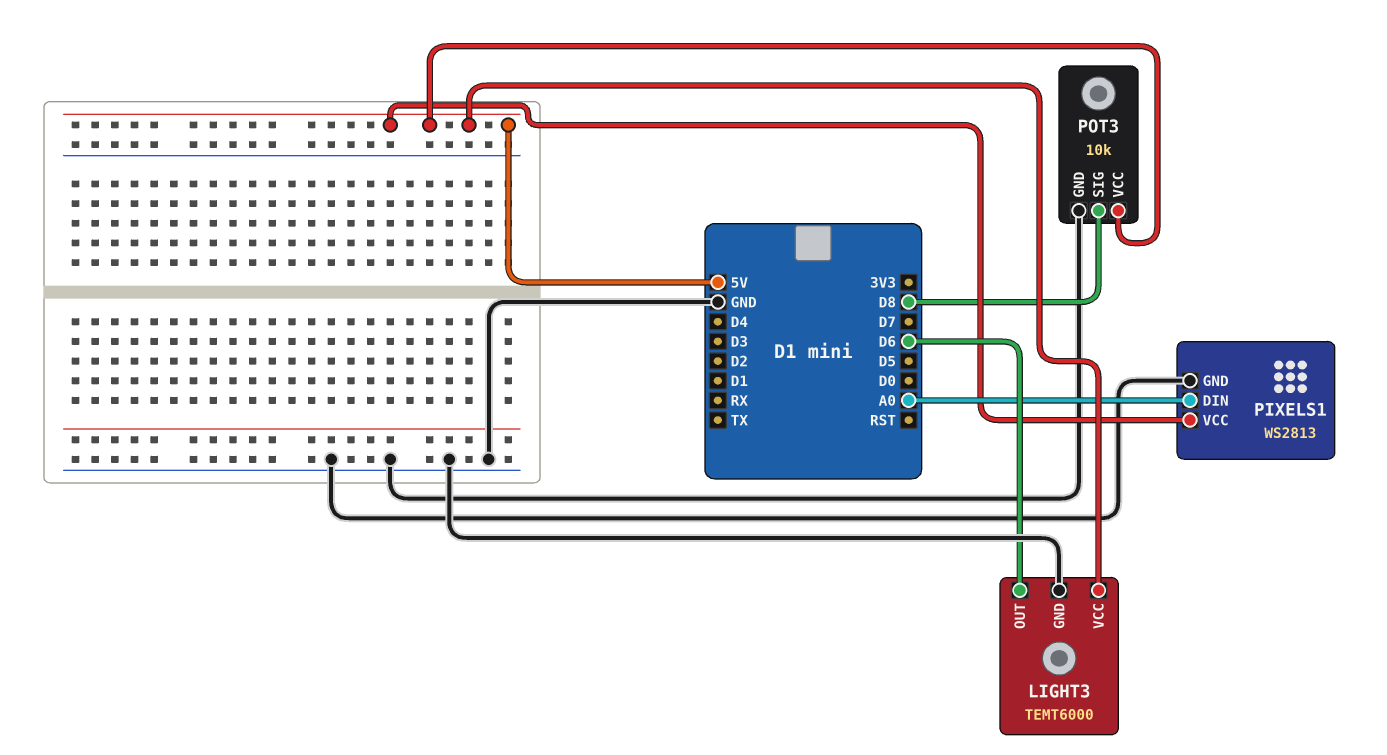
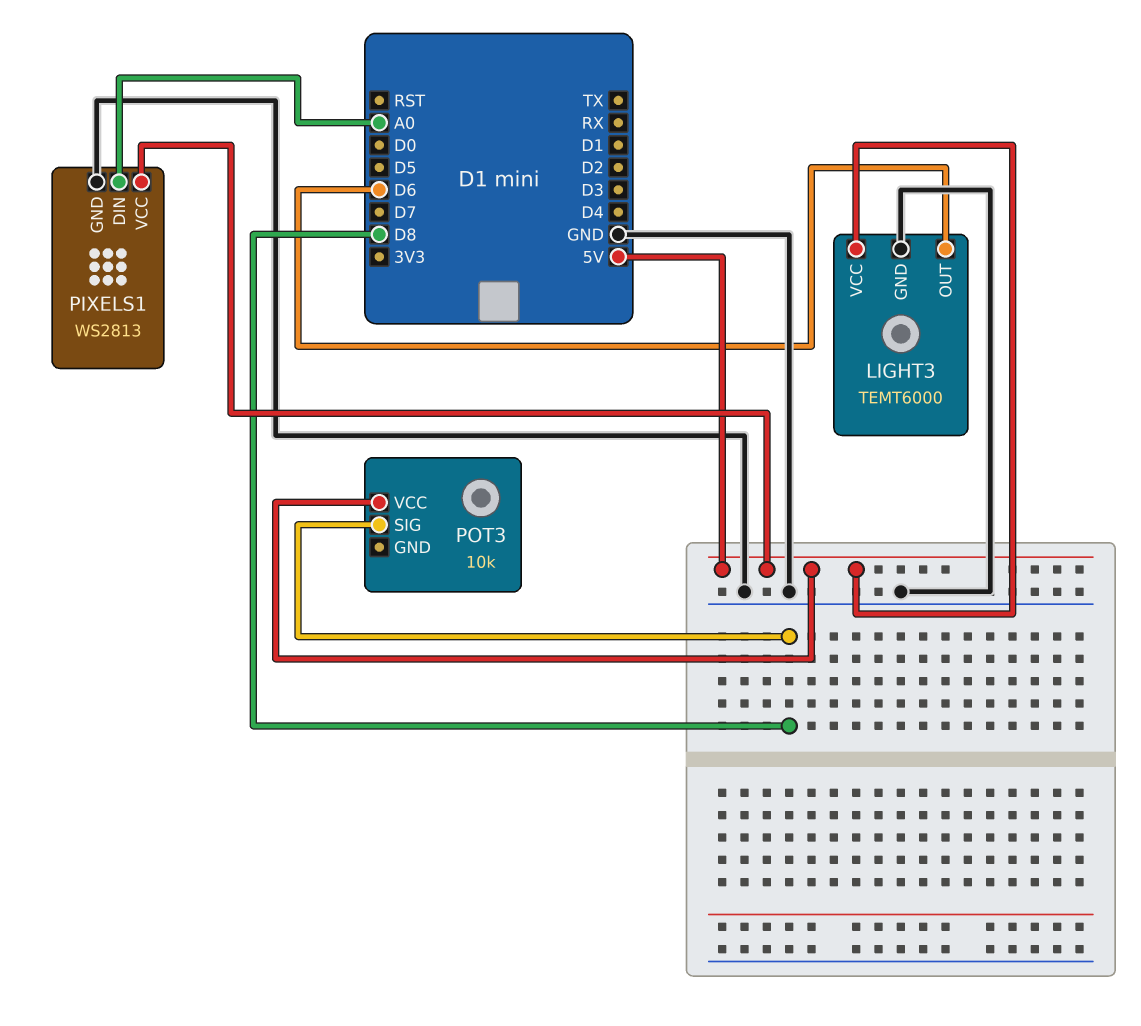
POT3 pin GND: GND -> none

